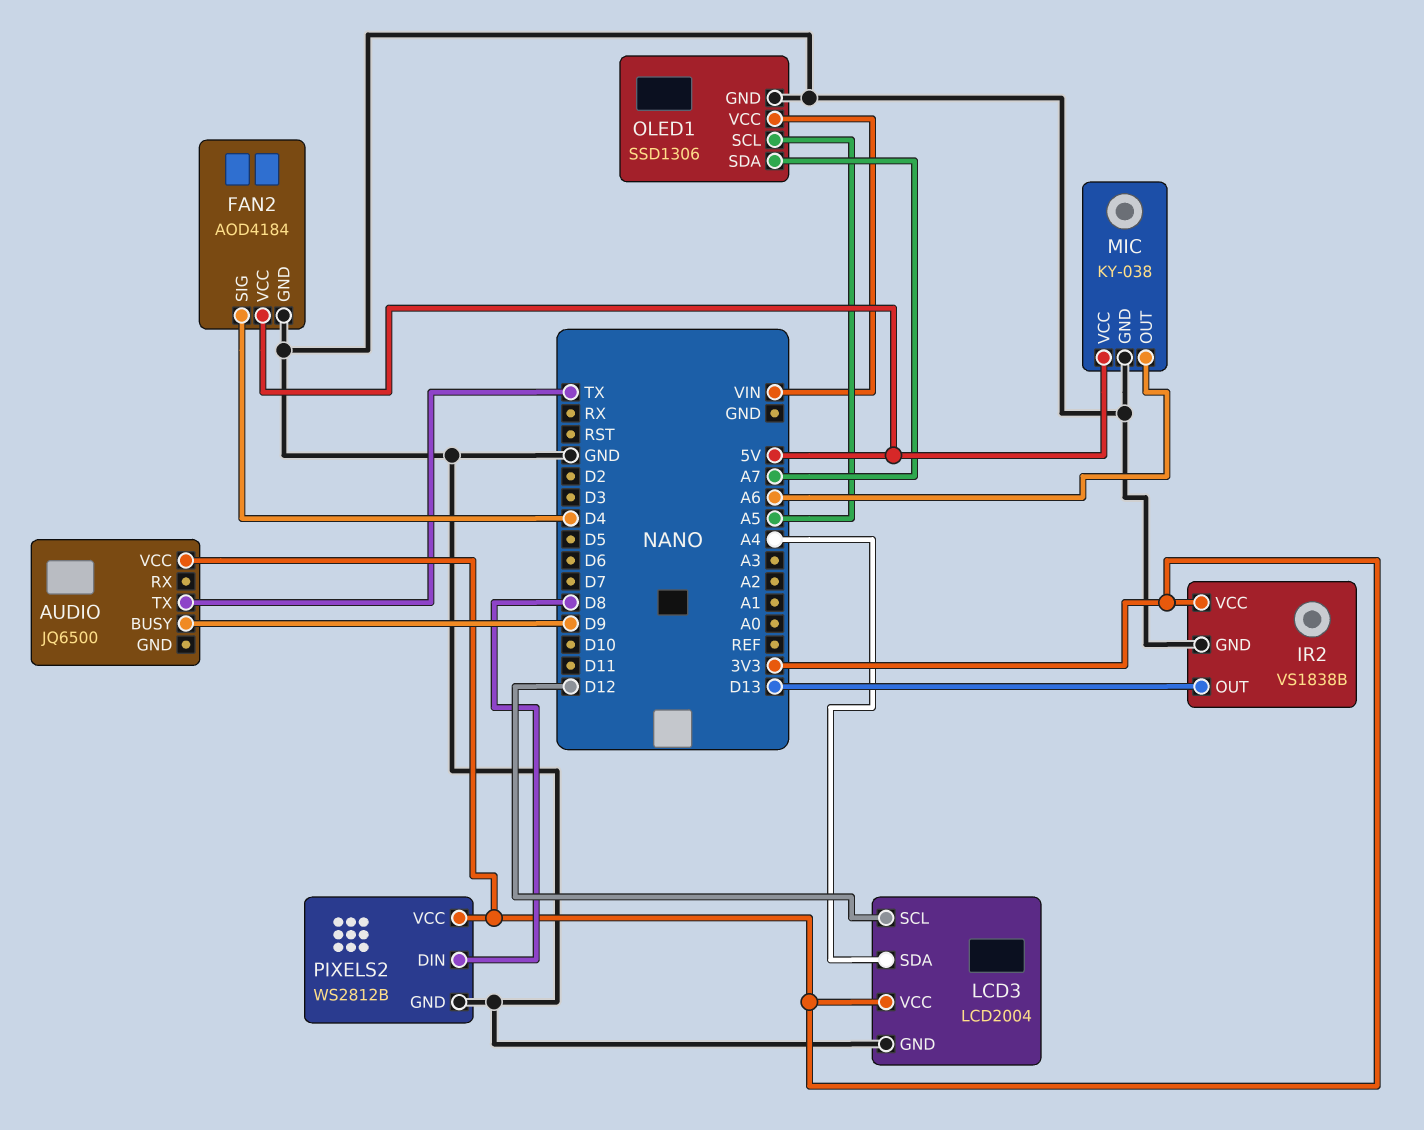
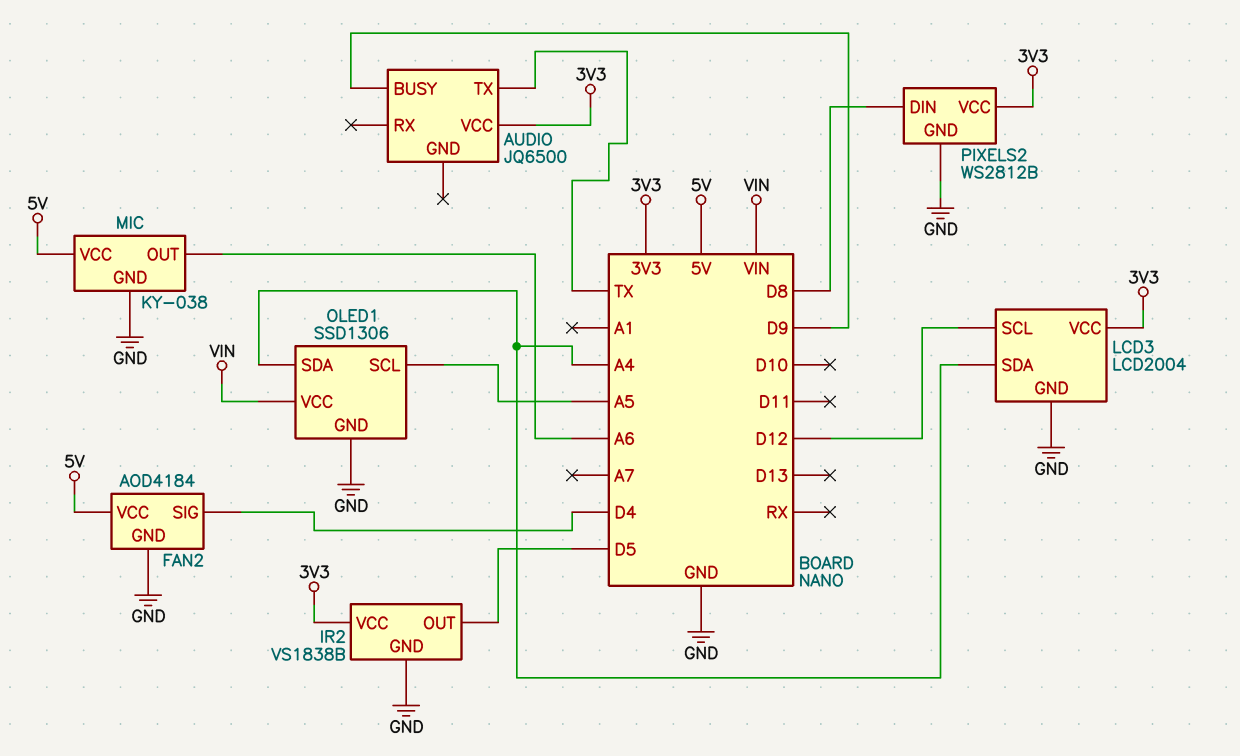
IR2 pin OUT: D13 -> D5
OLED1 pin SDA: A7 -> A4

